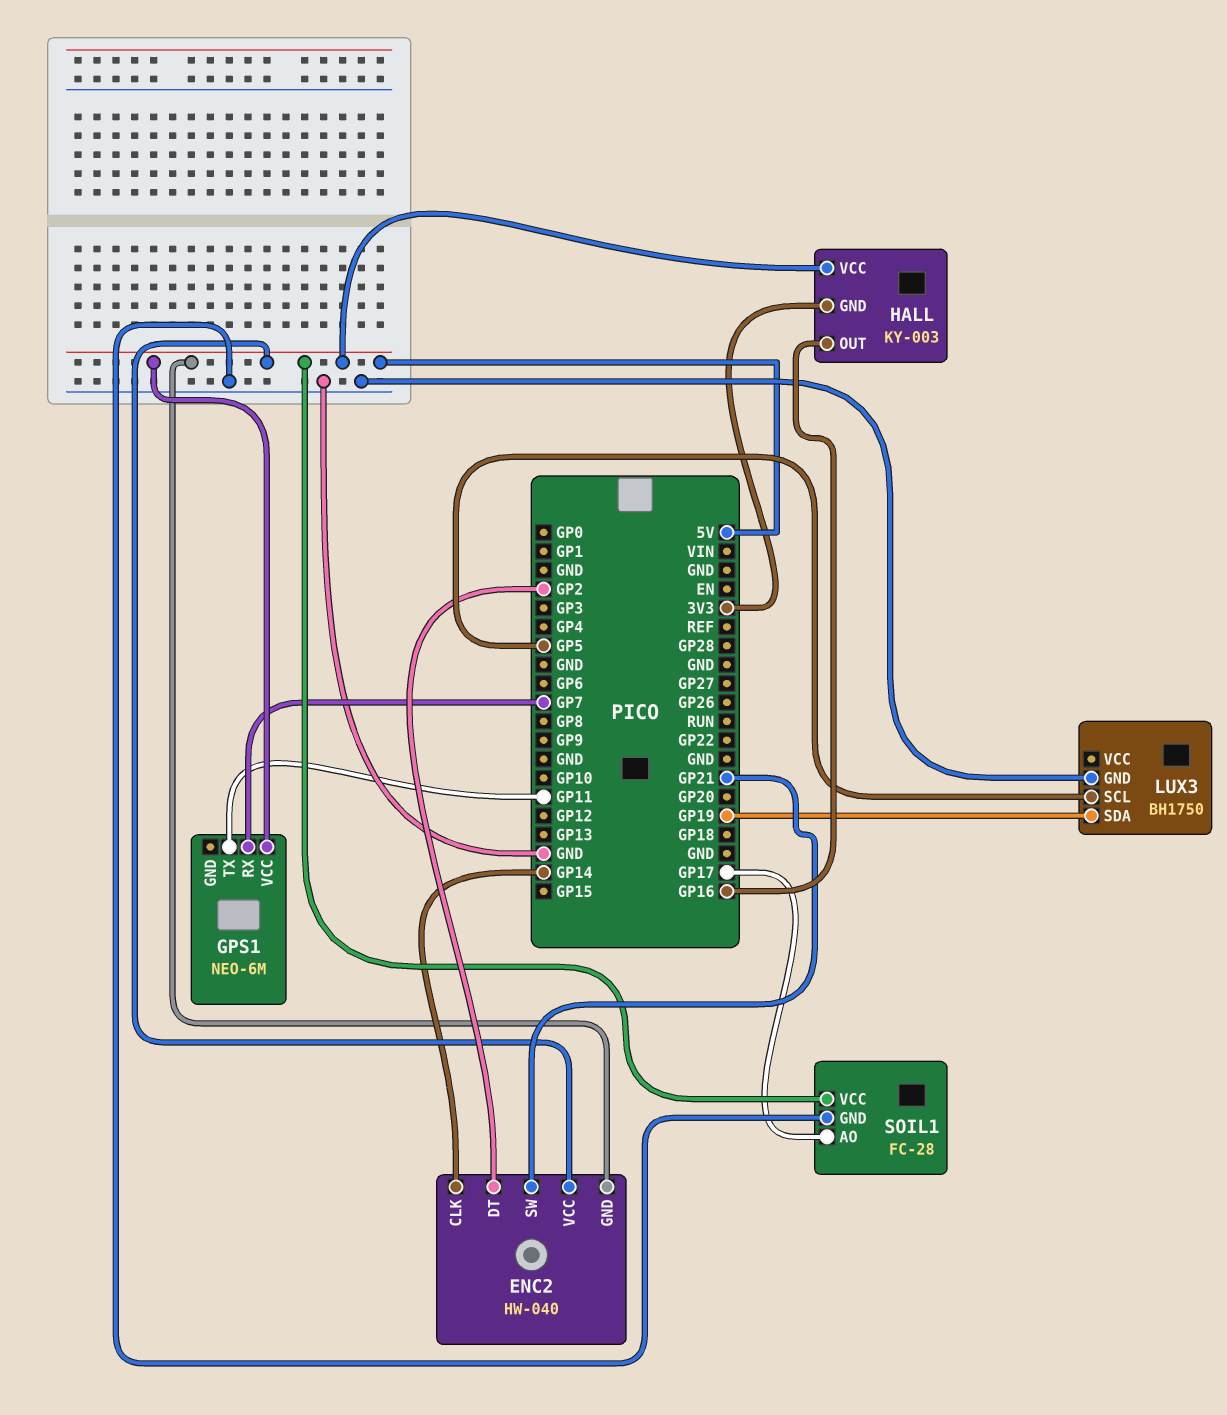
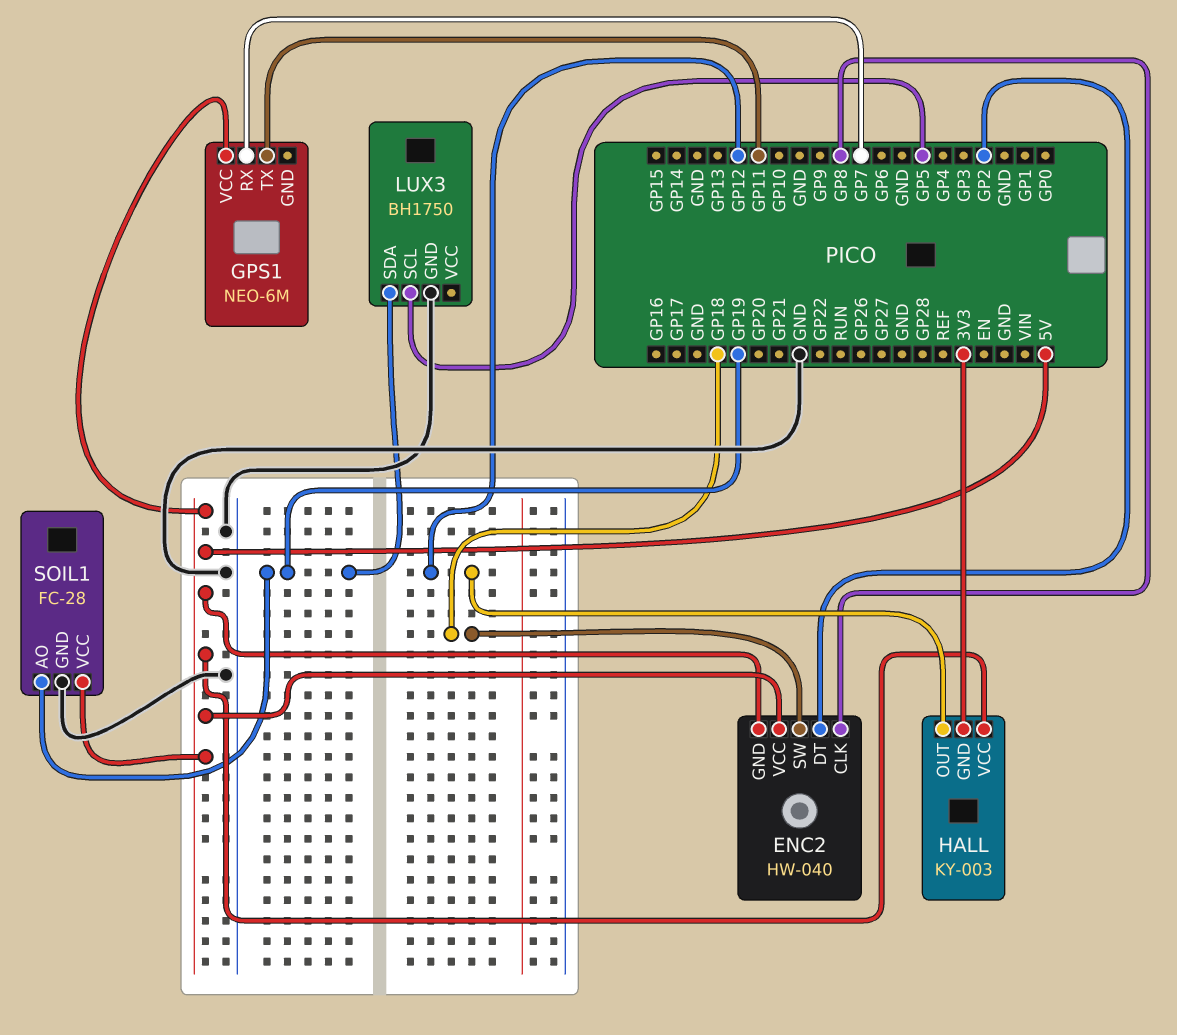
ENC2 pin CLK: GP14 -> GP8
ENC2 pin SW: GP21 -> GP18
HALL pin OUT: GP16 -> GP12
SOIL1 pin AO: GP17 -> GP19

